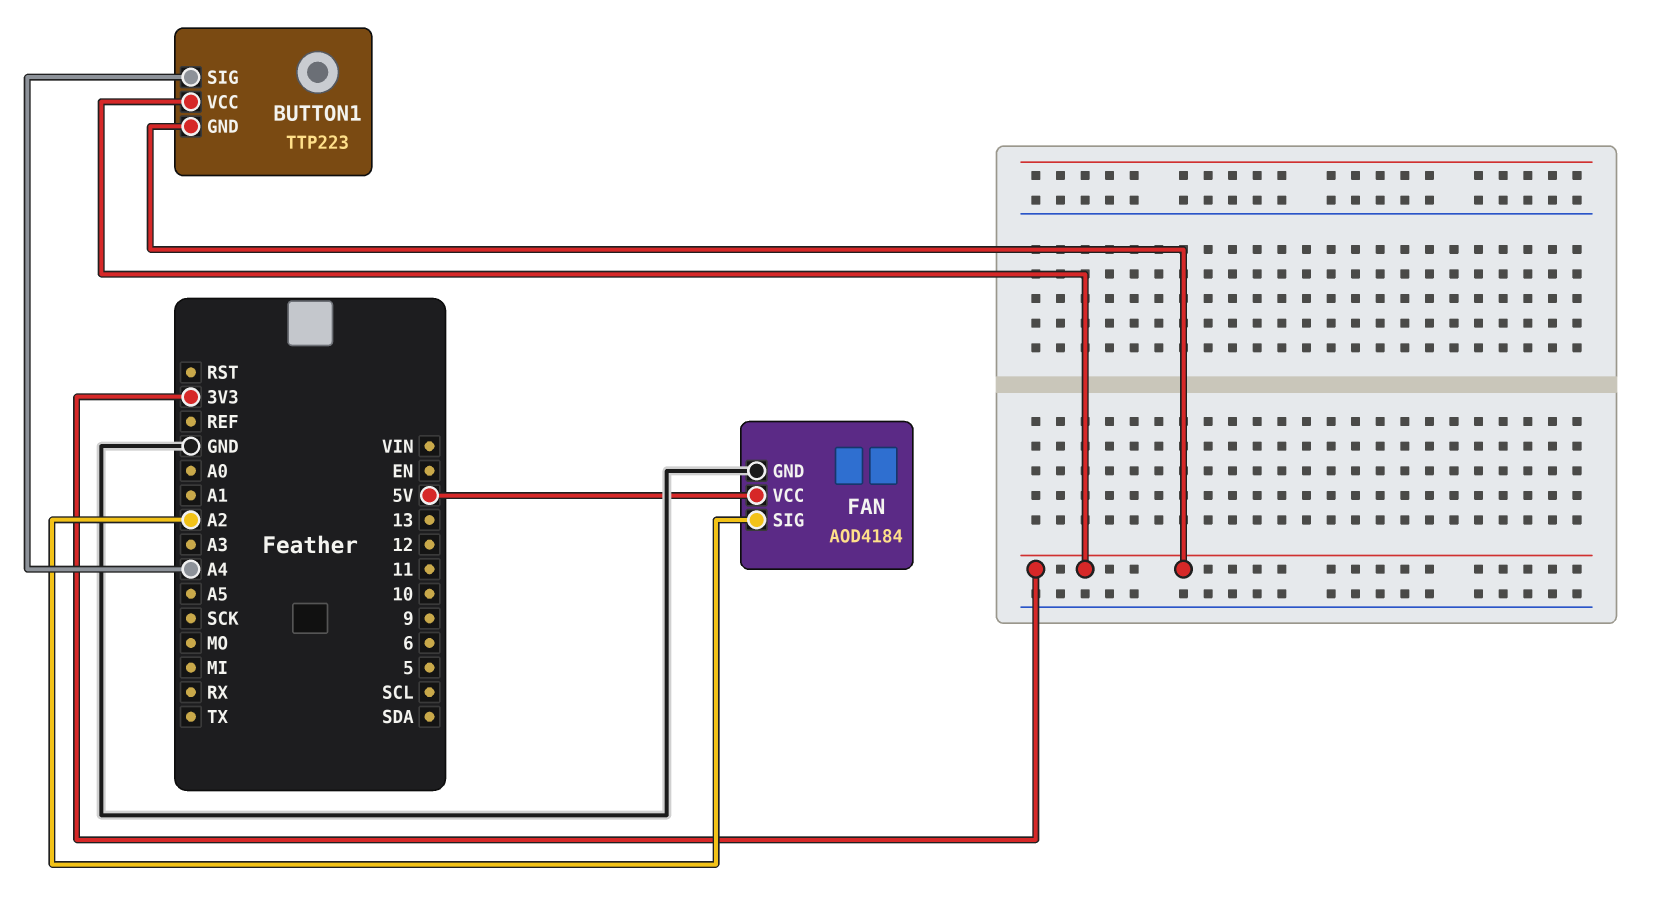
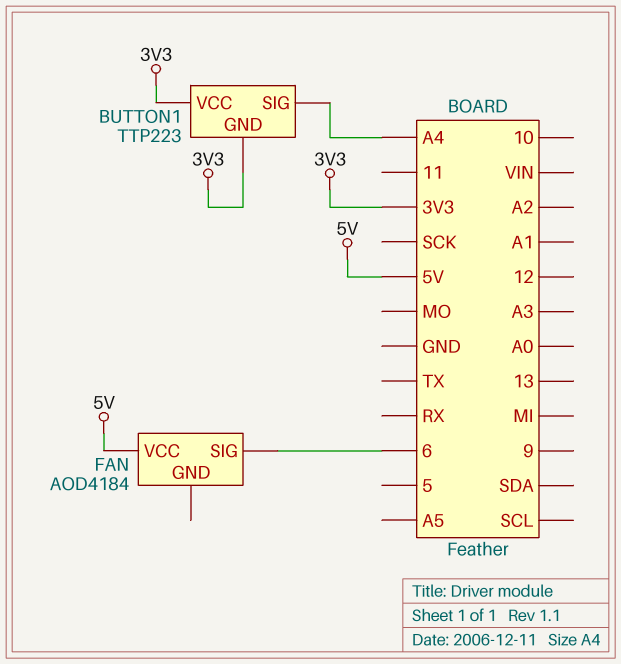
FAN pin GND: GND -> none
FAN pin SIG: A2 -> 6

